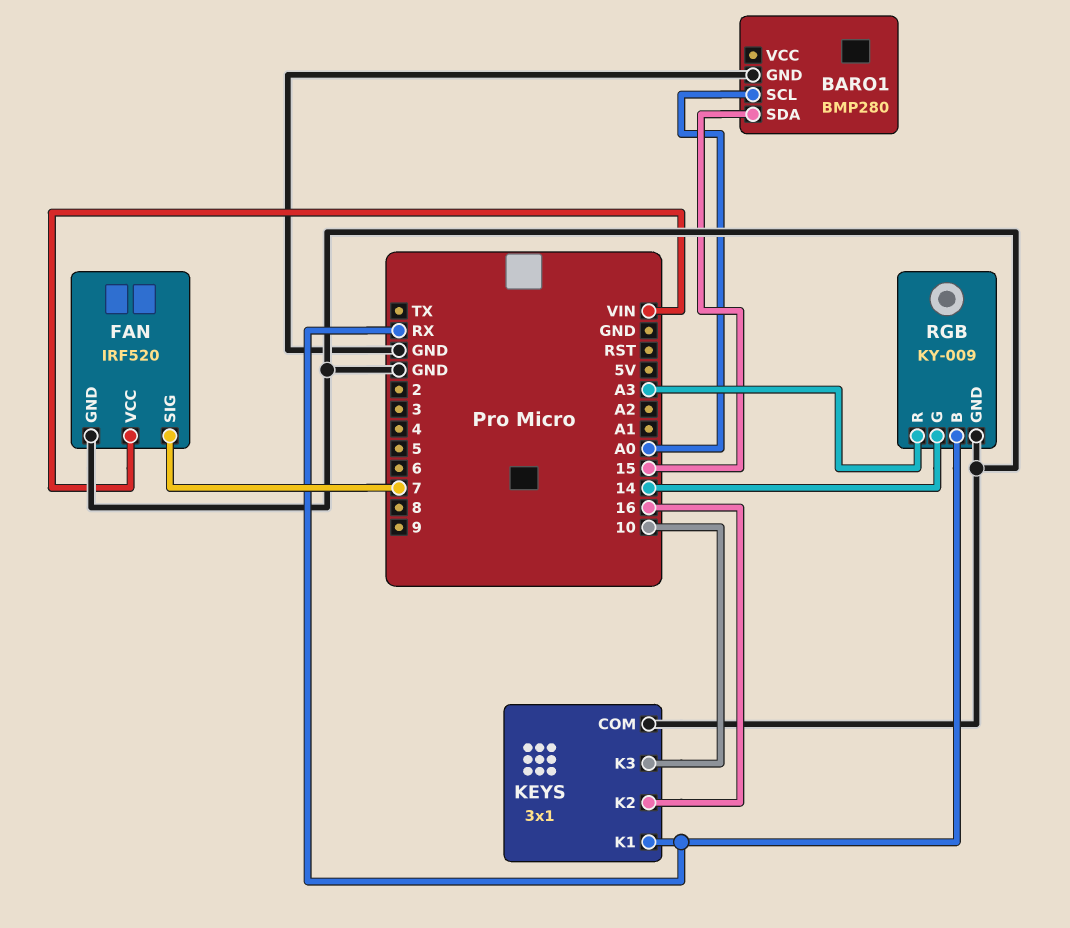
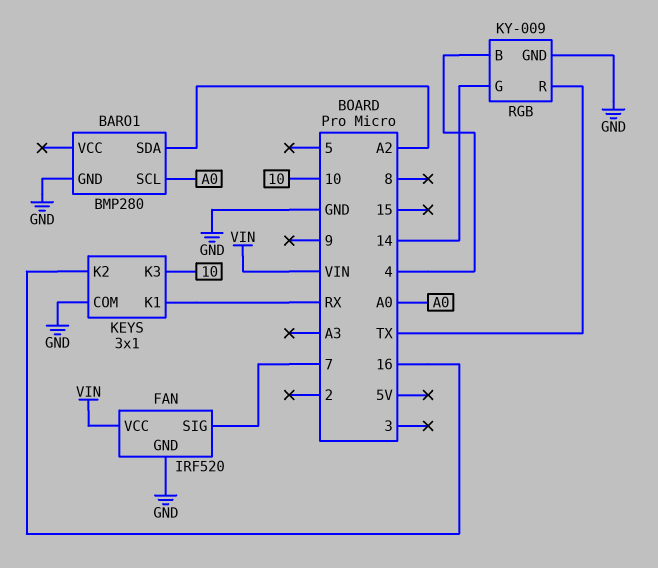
BARO1 pin SDA: 15 -> A2
RGB pin B: RX -> 4
RGB pin R: A3 -> TX

